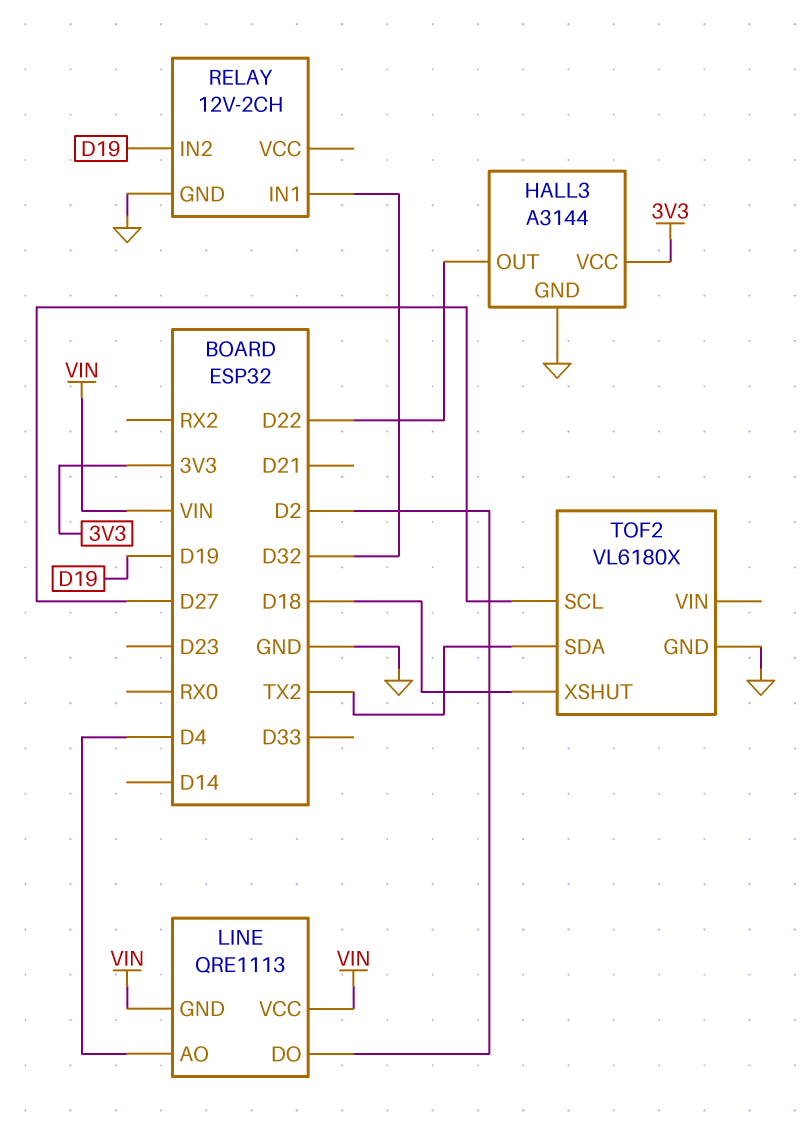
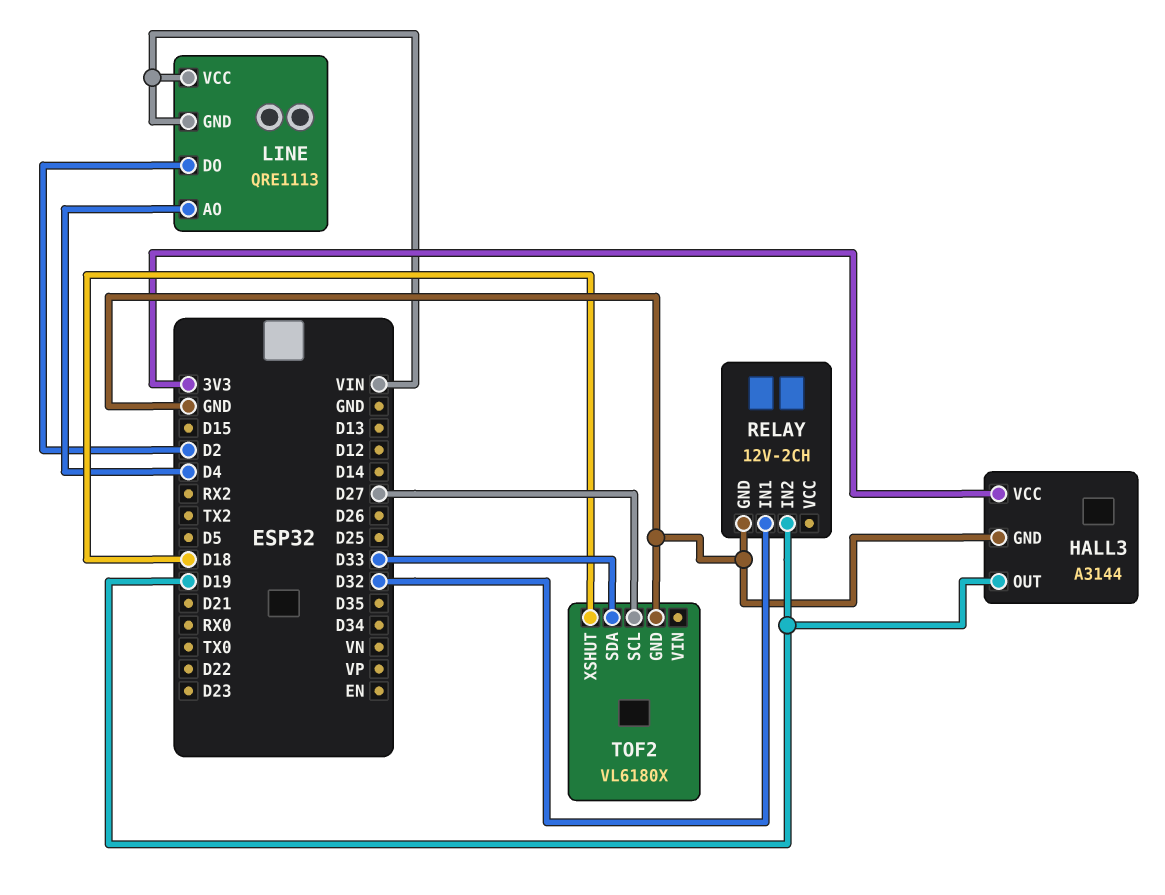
HALL3 pin OUT: D22 -> D19
TOF2 pin SDA: TX2 -> D33

